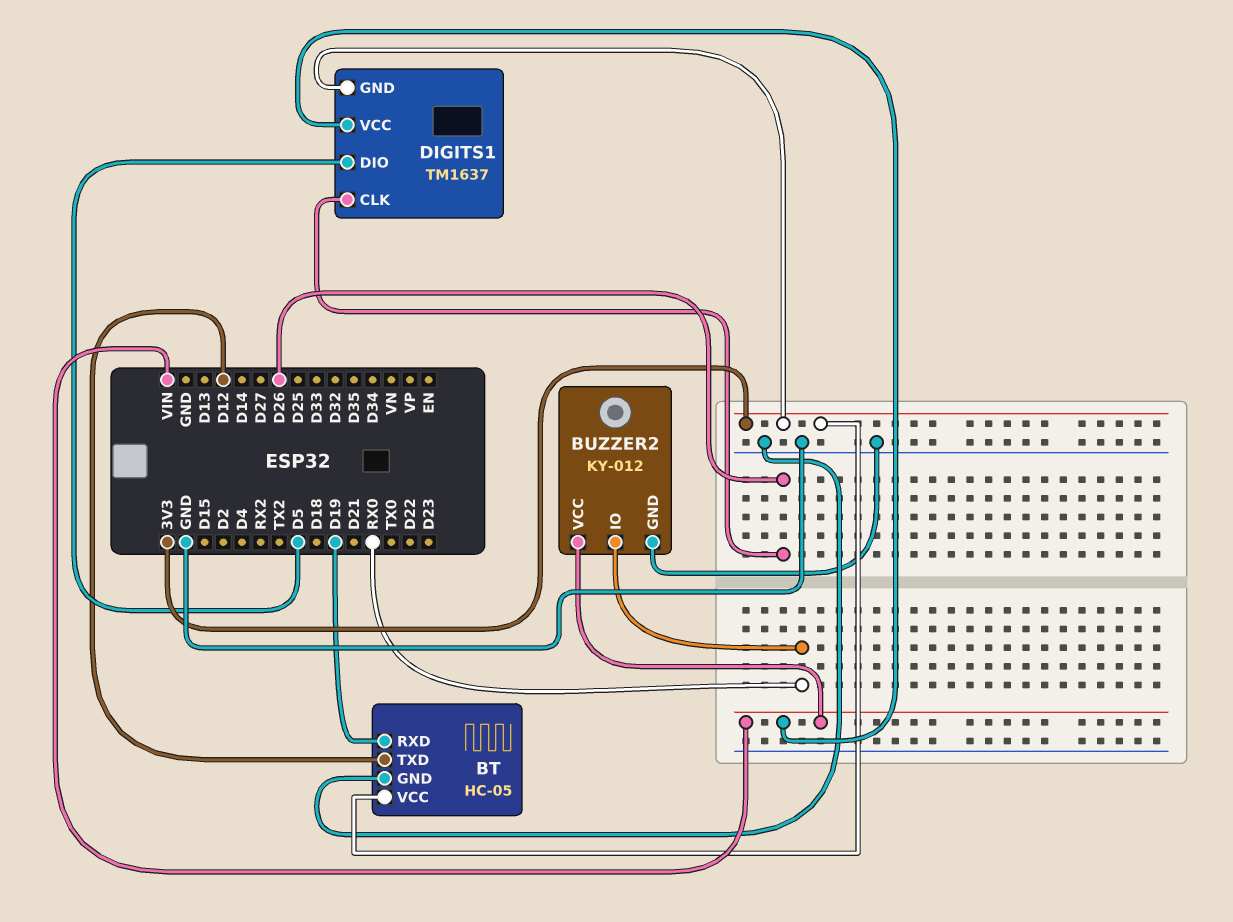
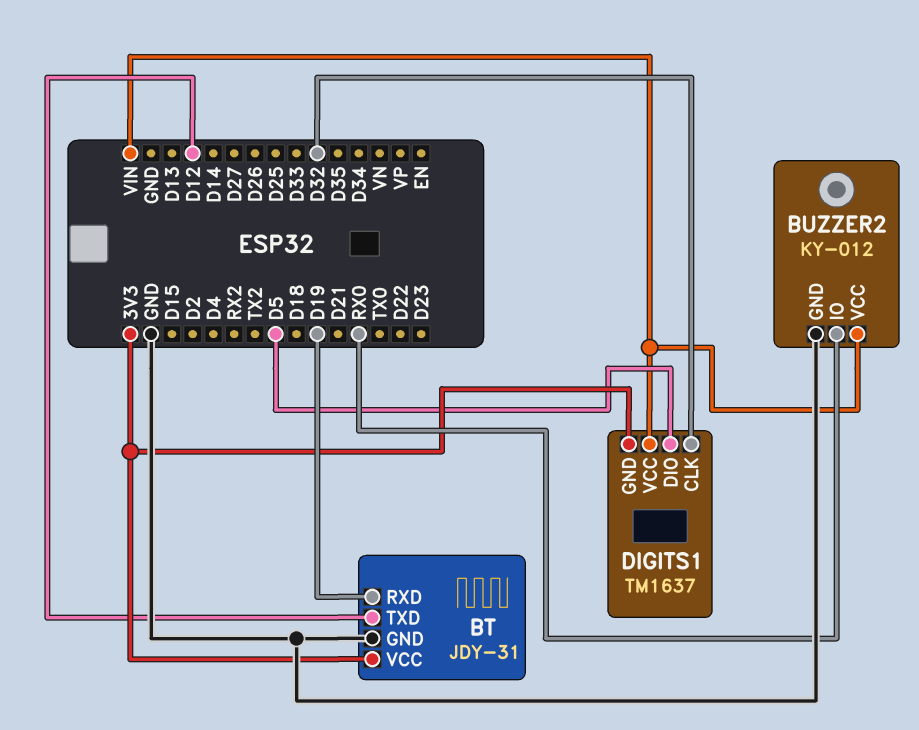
BT: HC-05 -> JDY-31
DIGITS1 pin CLK: D26 -> D32

